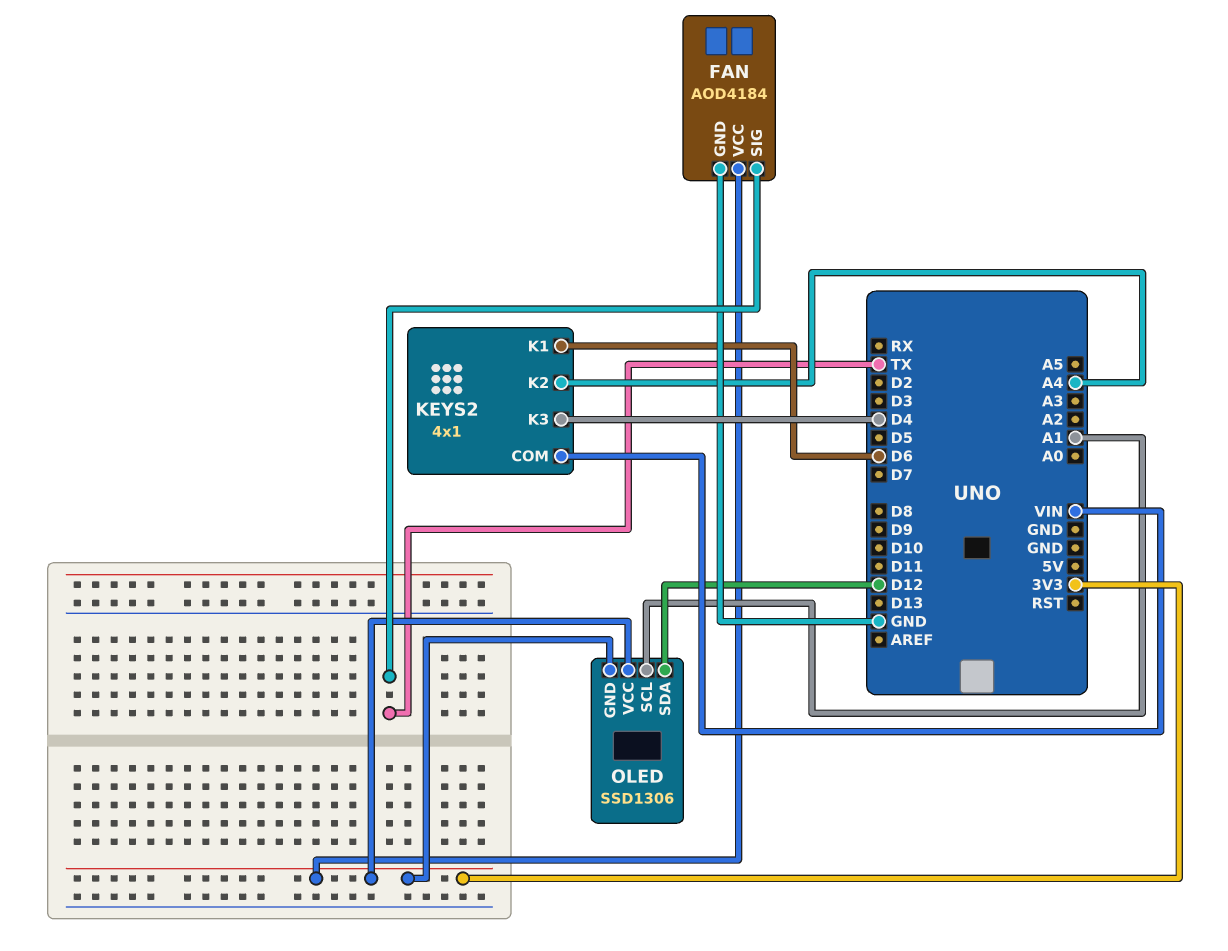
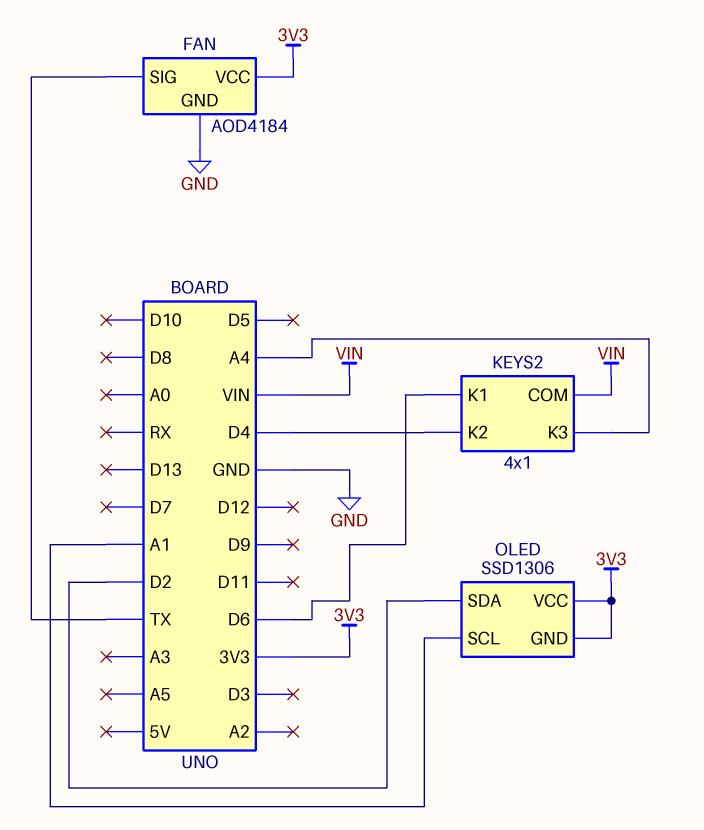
KEYS2 pin K2: A4 -> D4
KEYS2 pin K3: D4 -> A4
OLED pin SDA: D12 -> D2

